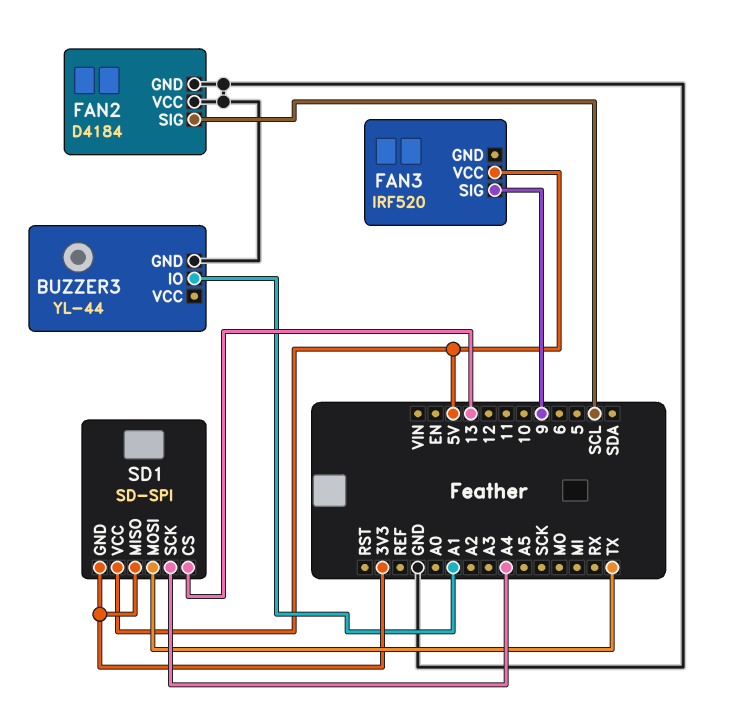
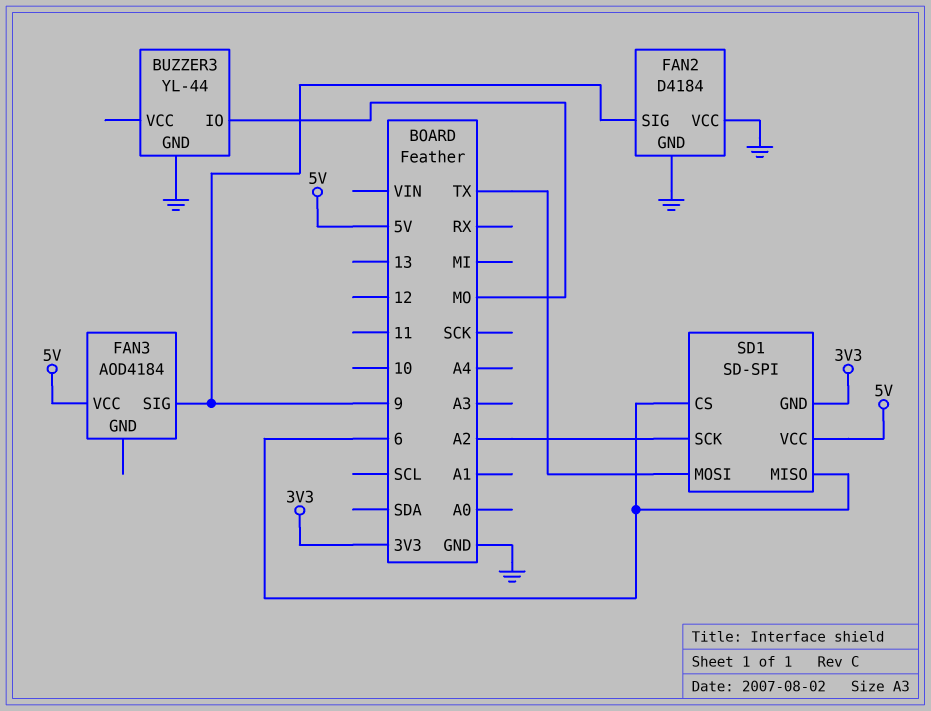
BUZZER3 pin IO: A1 -> MO
FAN2 pin SIG: SCL -> 9
FAN3: IRF520 -> AOD4184
SD1 pin CS: 13 -> 6
SD1 pin MISO: 3V3 -> 6
SD1 pin SCK: A4 -> A2

